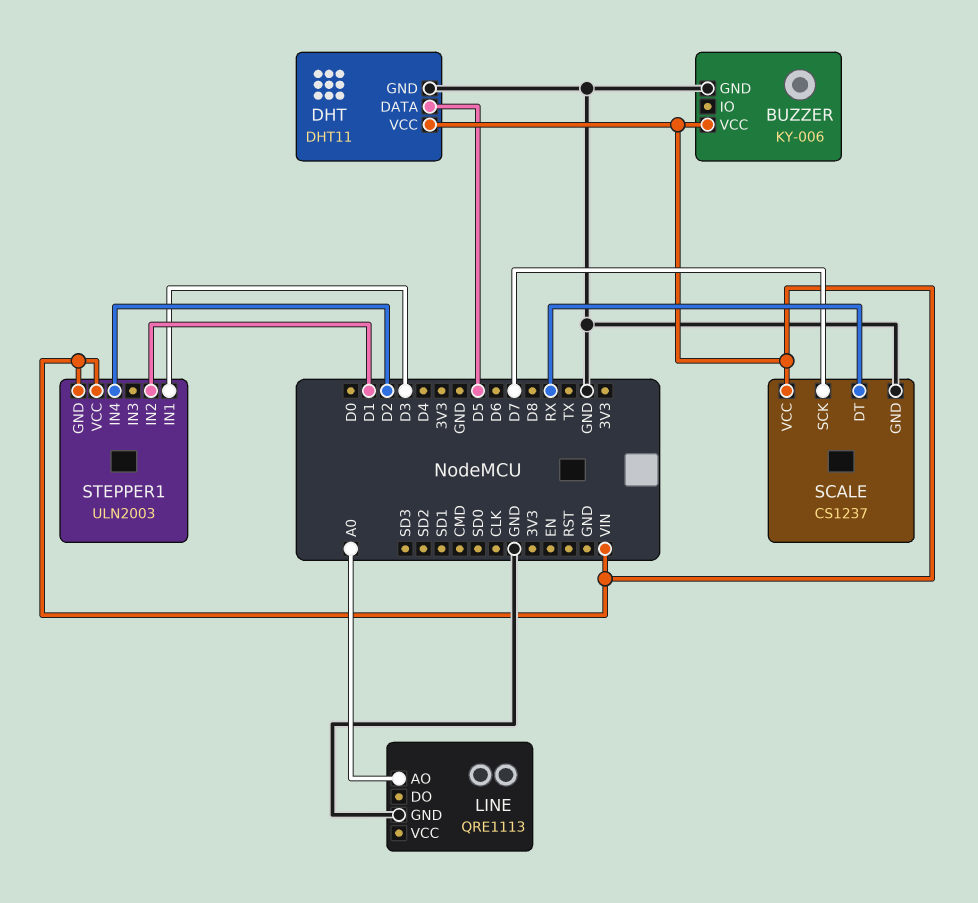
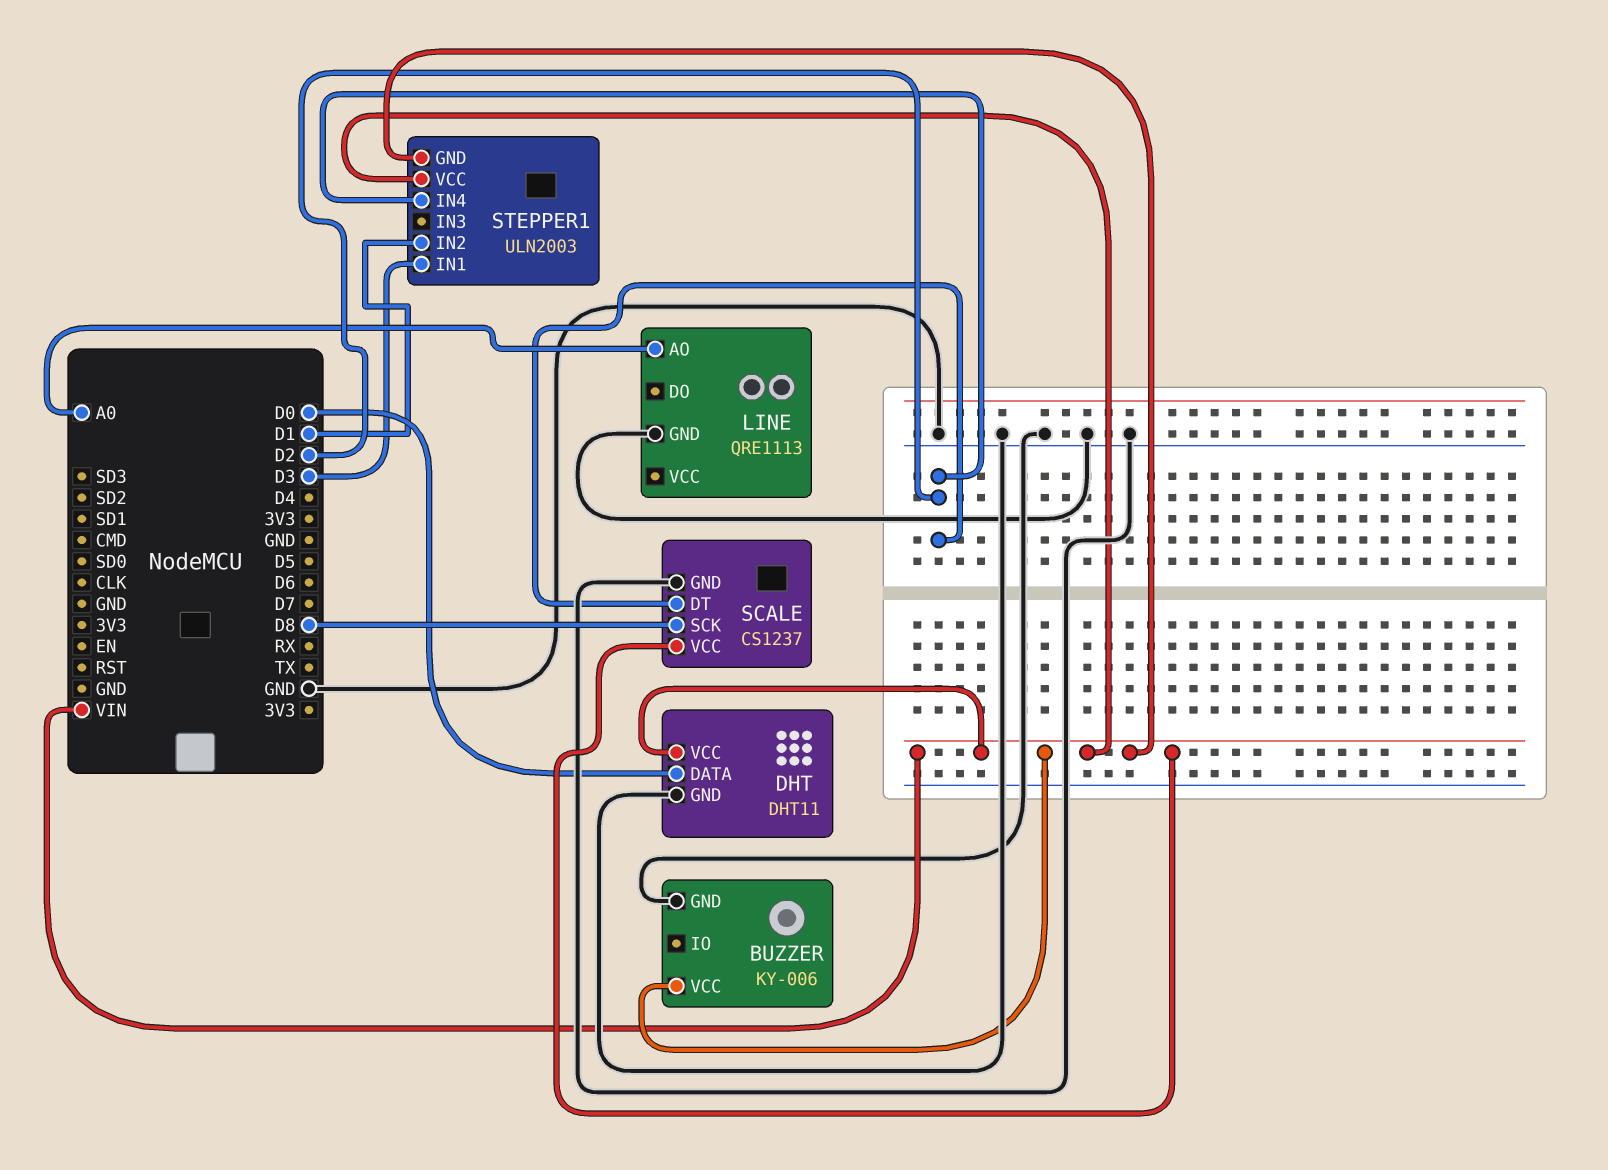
DHT pin DATA: D5 -> D0
SCALE pin DT: RX -> D2
SCALE pin SCK: D7 -> D8

